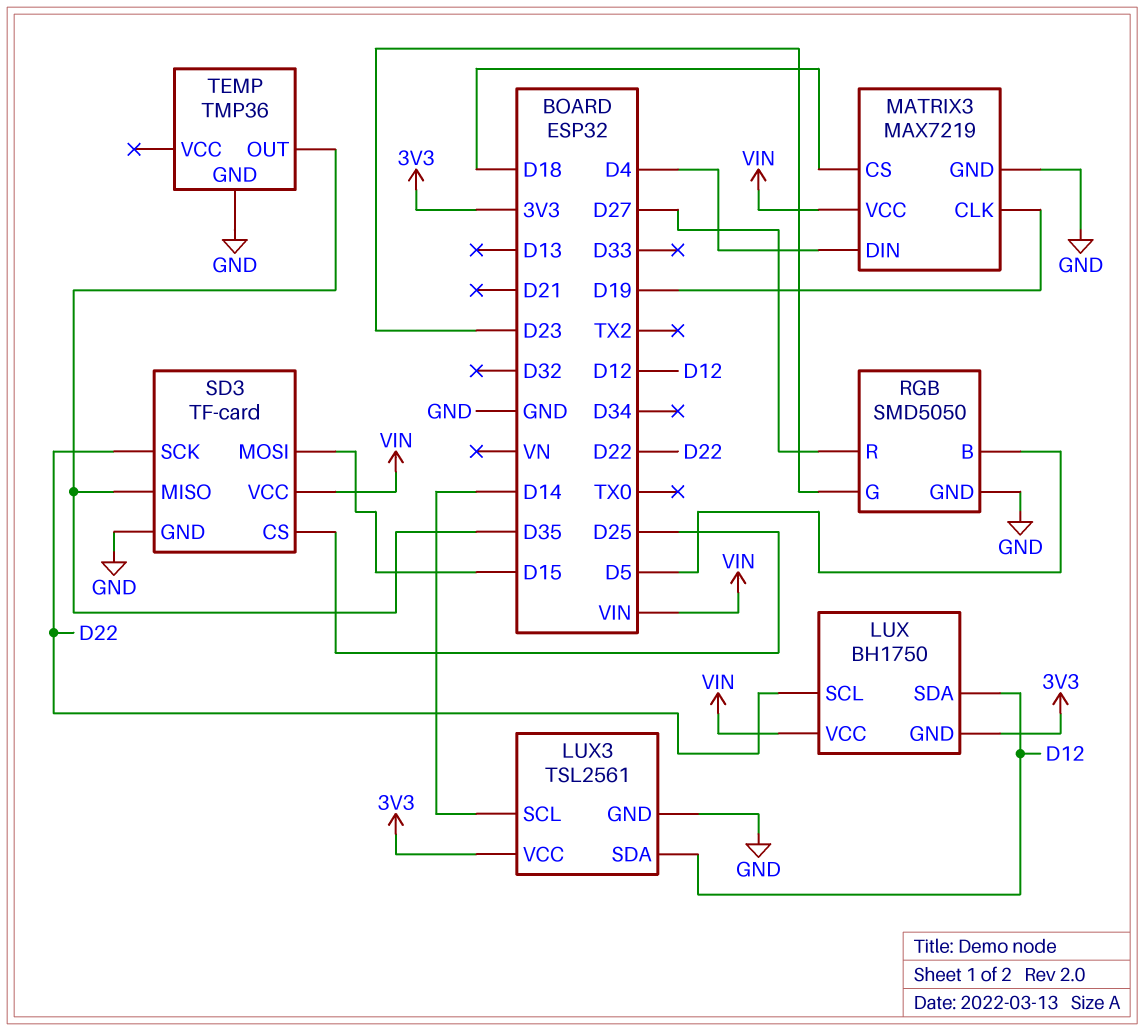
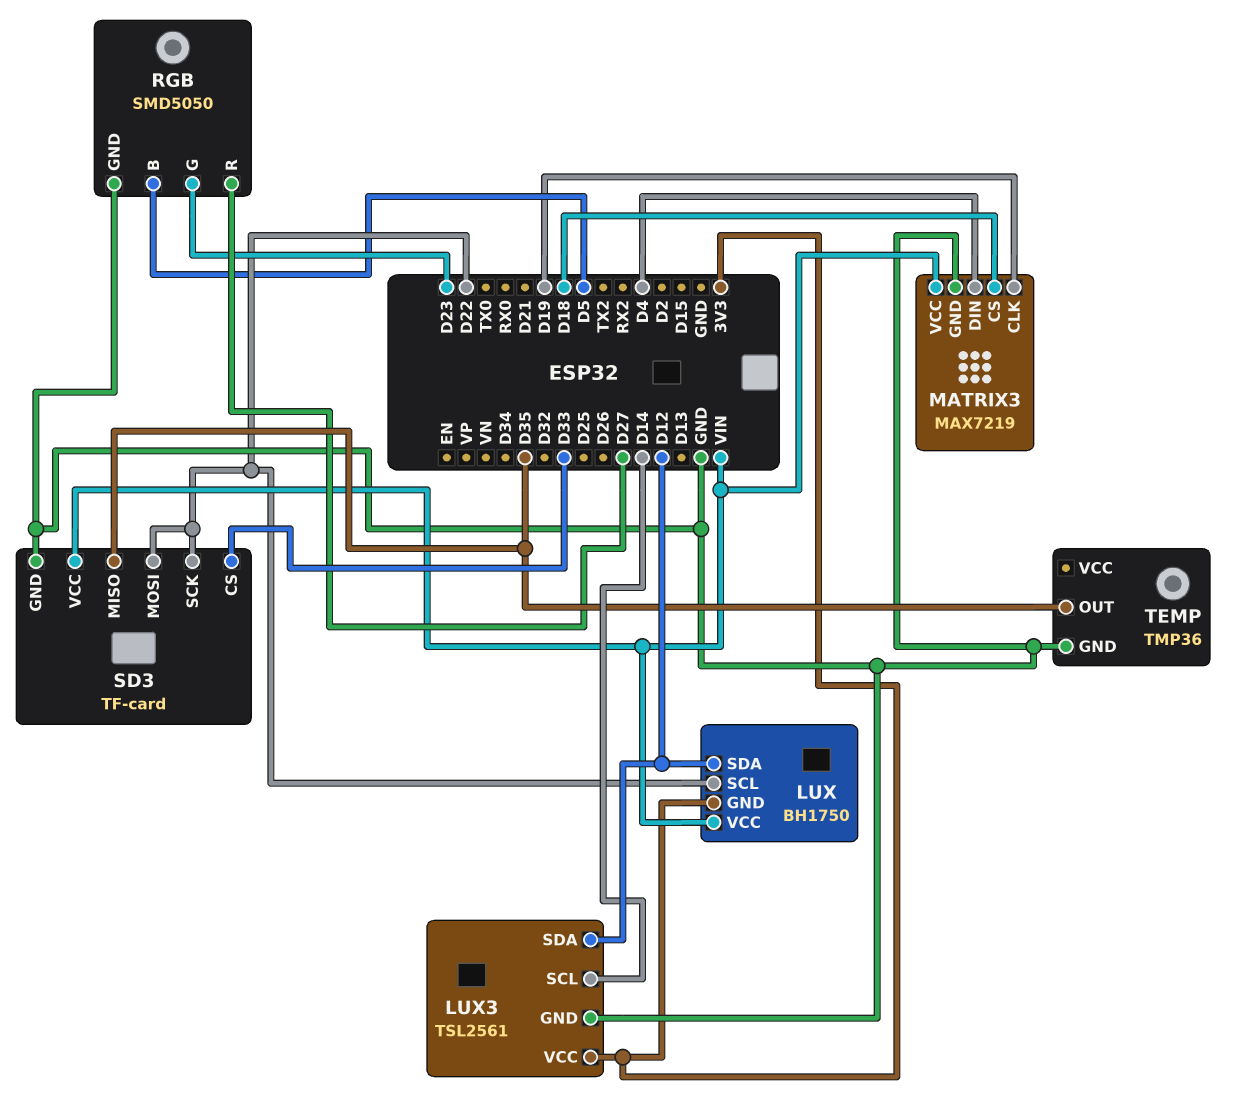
SD3 pin CS: D25 -> D33
SD3 pin MOSI: D15 -> D22

